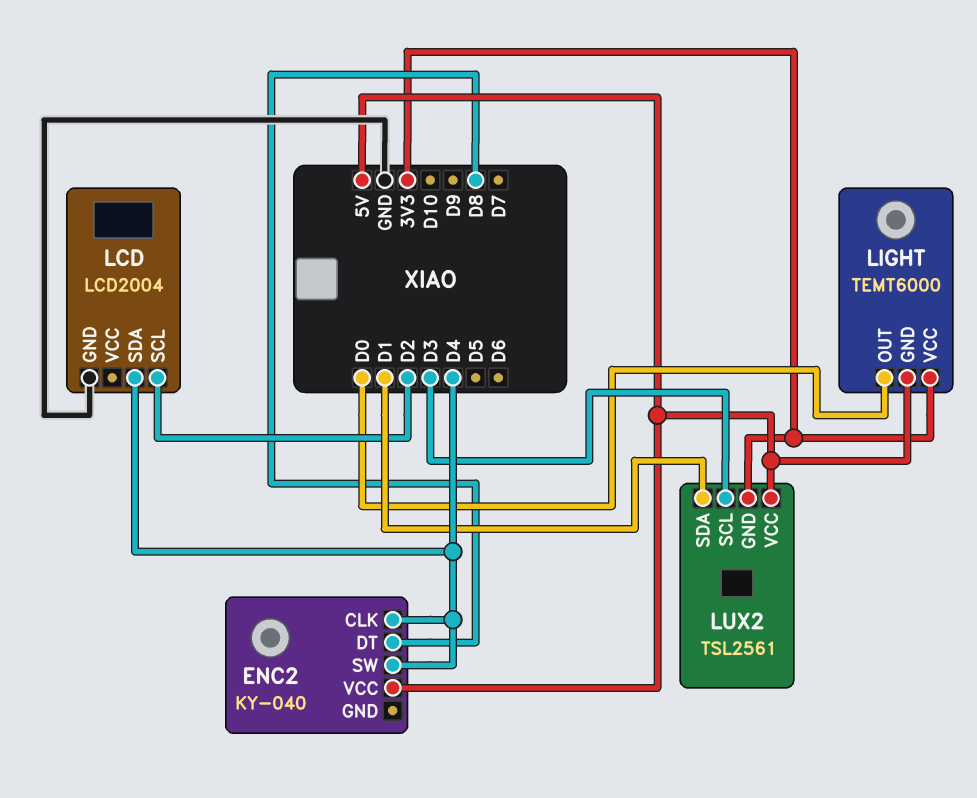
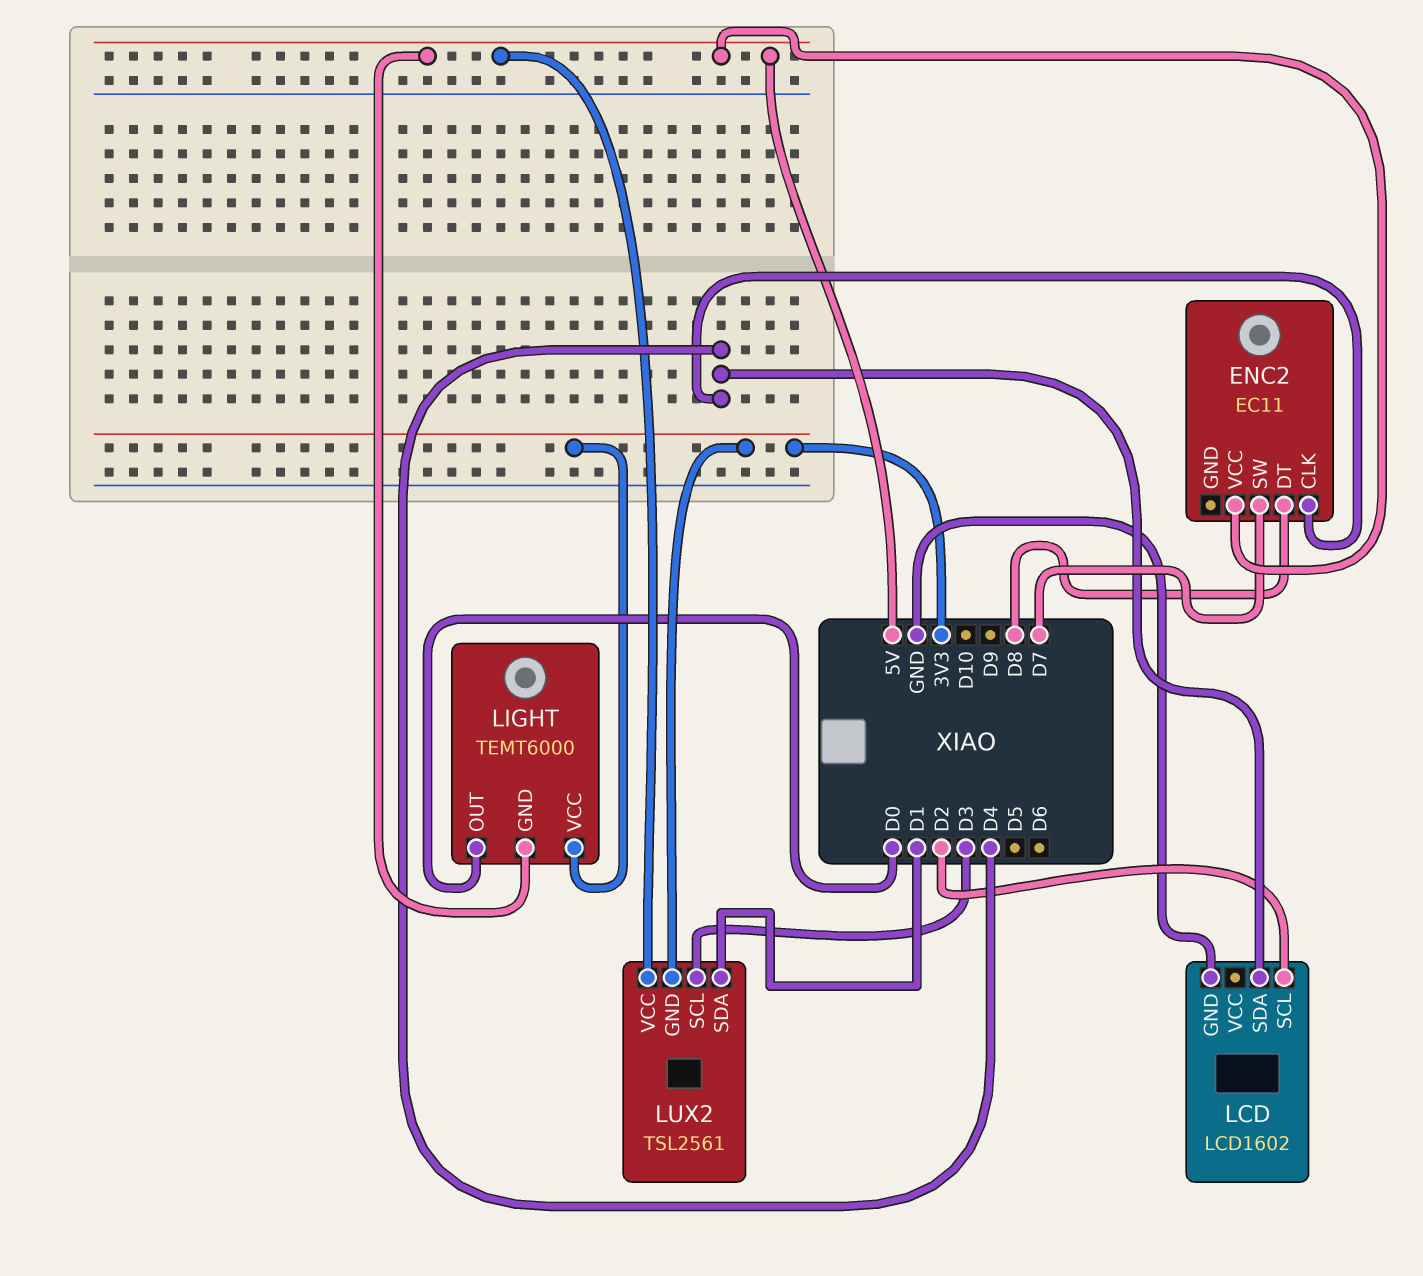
ENC2: KY-040 -> EC11
ENC2 pin SW: D4 -> D7
LCD: LCD2004 -> LCD1602

